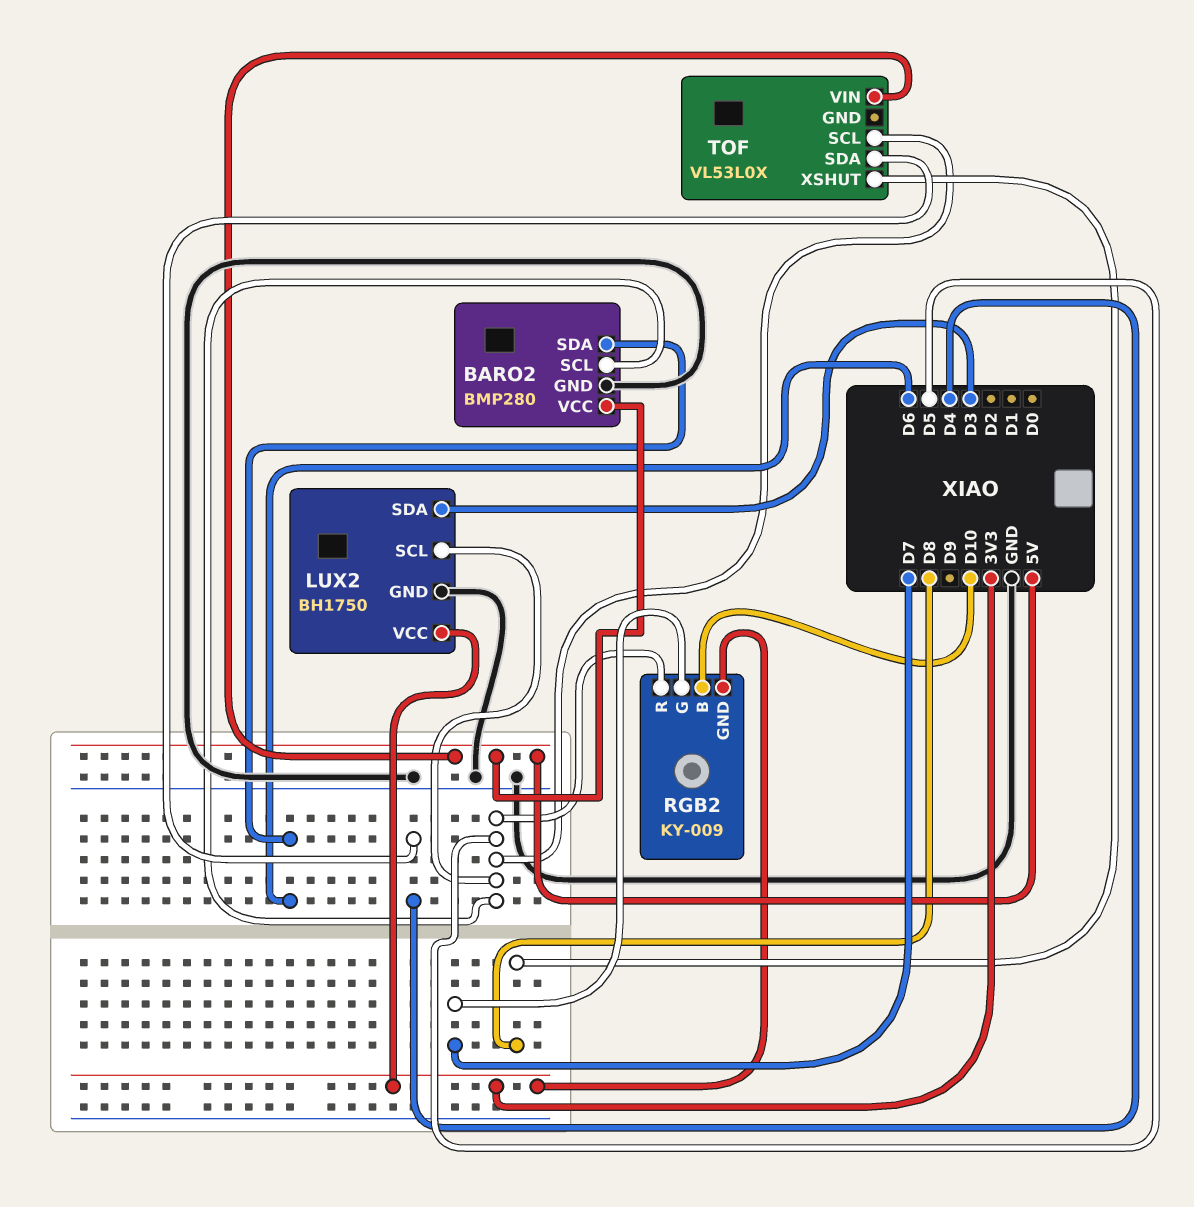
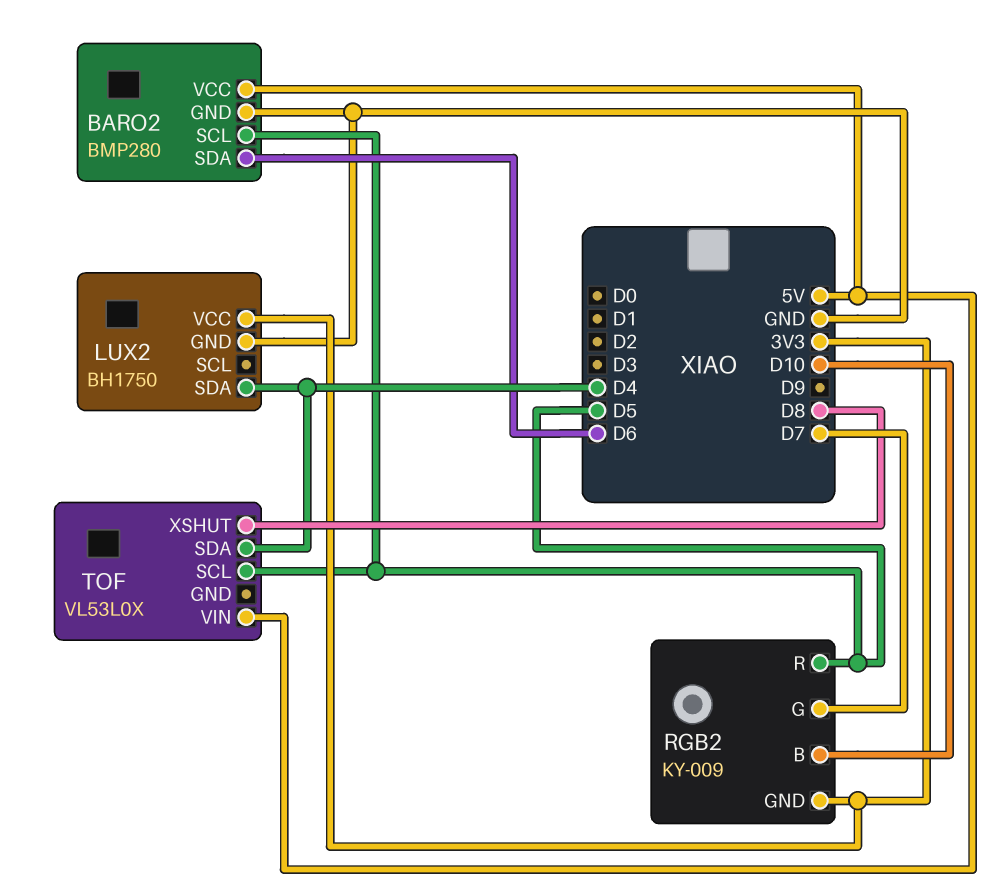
LUX2 pin SCL: D5 -> none
LUX2 pin SDA: D3 -> D4

